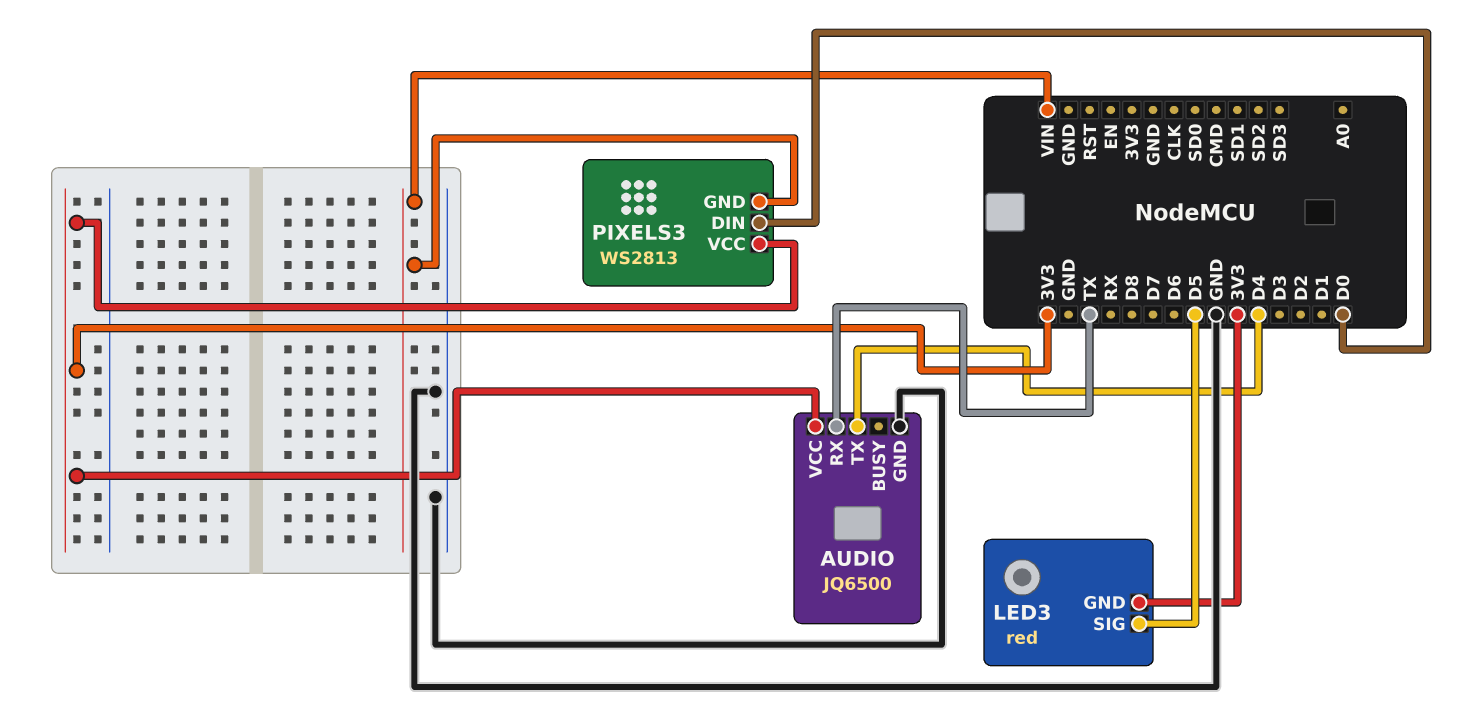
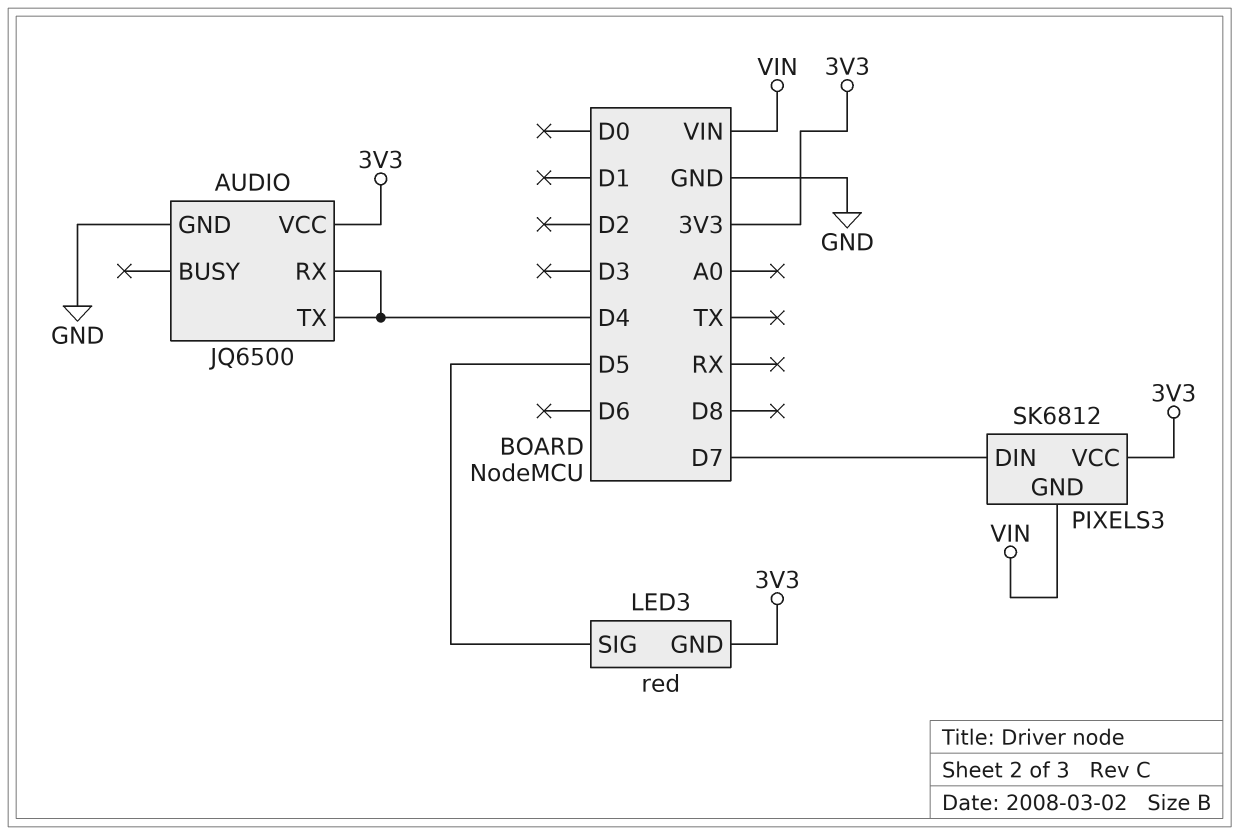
AUDIO pin RX: TX -> D4
PIXELS3: WS2813 -> SK6812
PIXELS3 pin DIN: D0 -> D7

